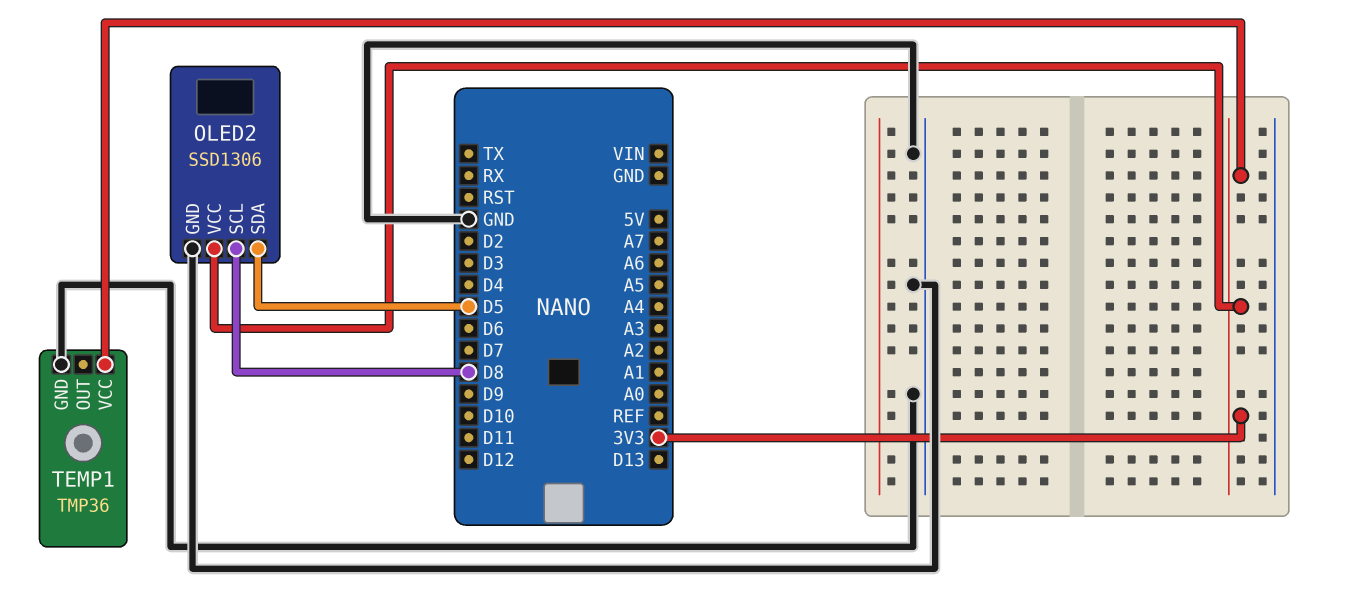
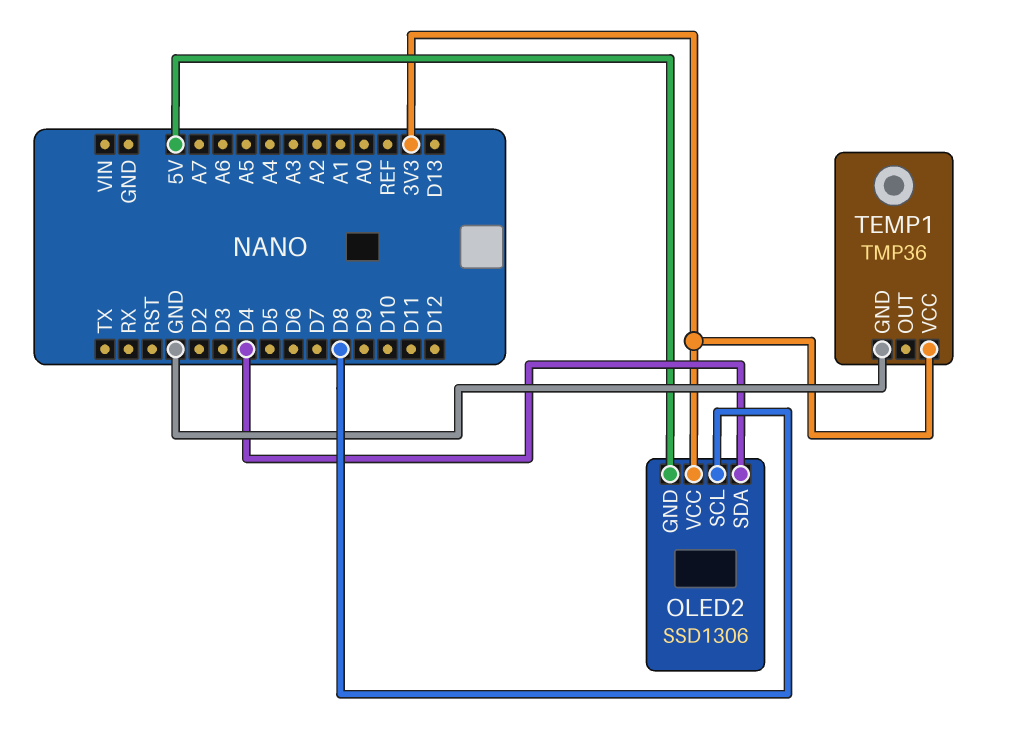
OLED2 pin GND: GND -> 5V
OLED2 pin SDA: D5 -> D4

